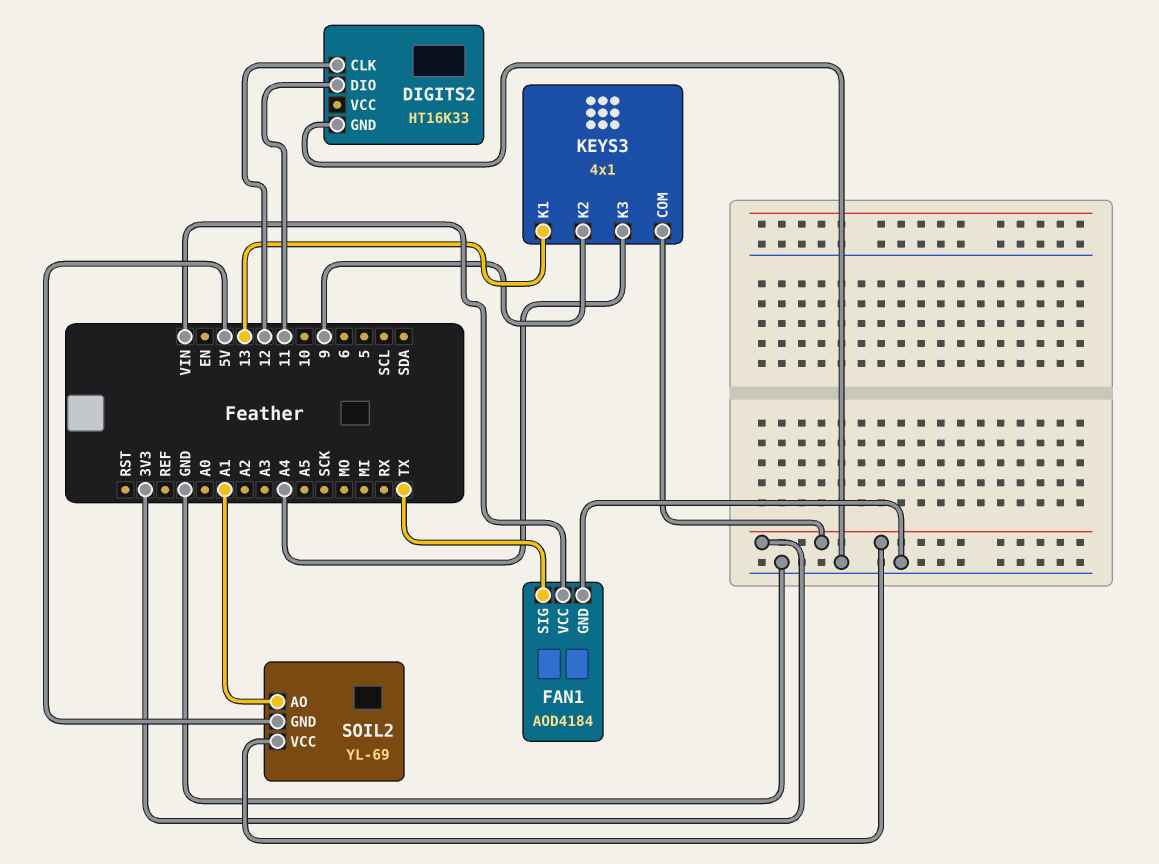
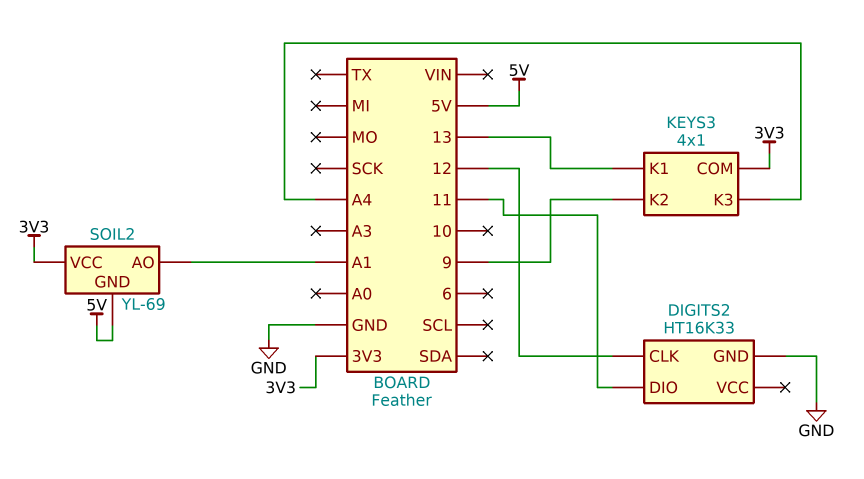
FAN1: AOD4184 -> none
FAN1 pin GND: GND -> none
FAN1 pin SIG: TX -> none
FAN1 pin VCC: VIN -> none

